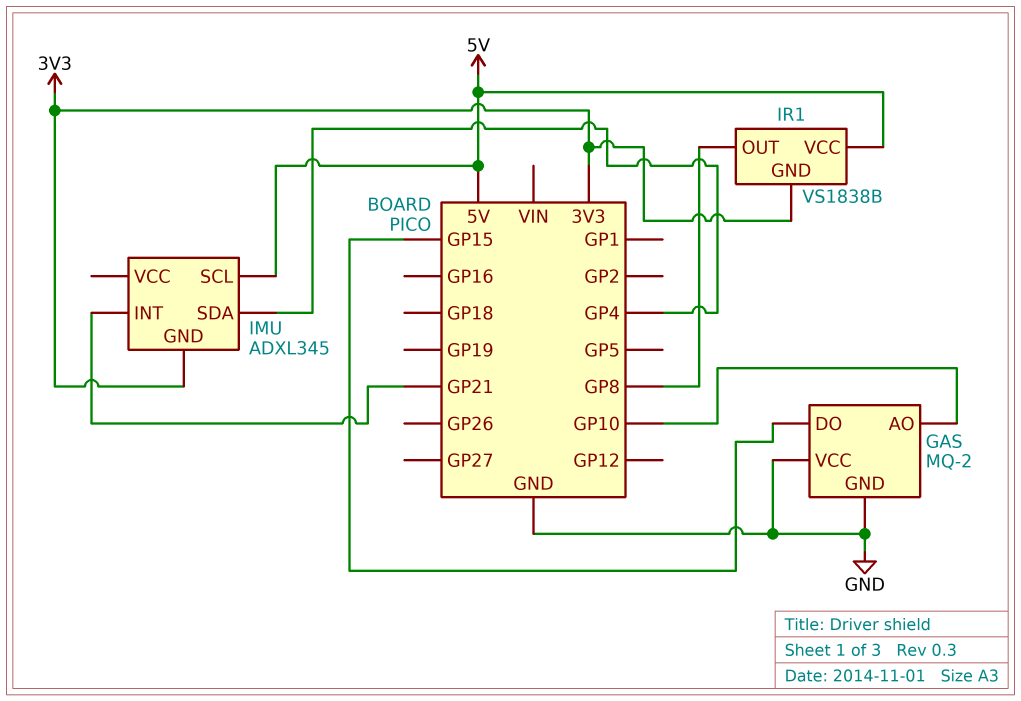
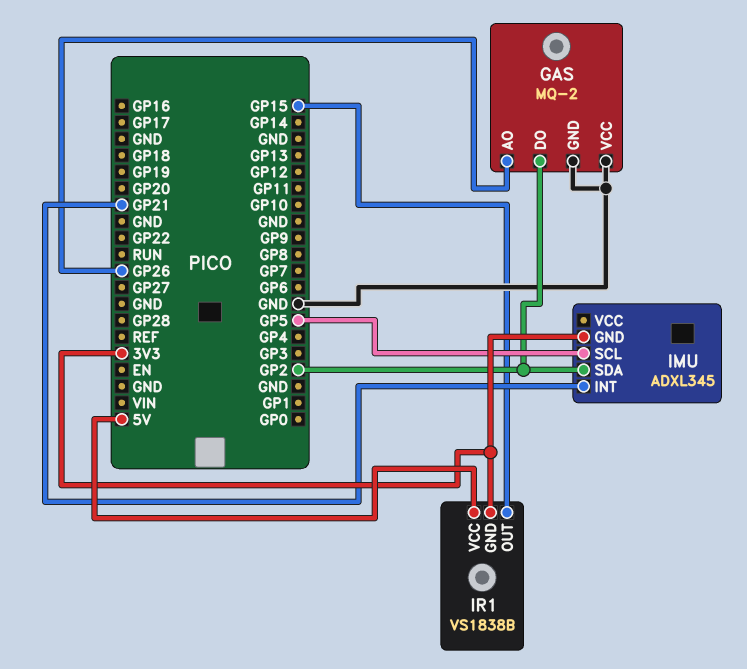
GAS pin AO: GP10 -> GP26
GAS pin DO: GP15 -> GP2
IMU pin SCL: 5V -> GP5
IMU pin SDA: GP4 -> GP2
IR1 pin OUT: GP8 -> GP15

